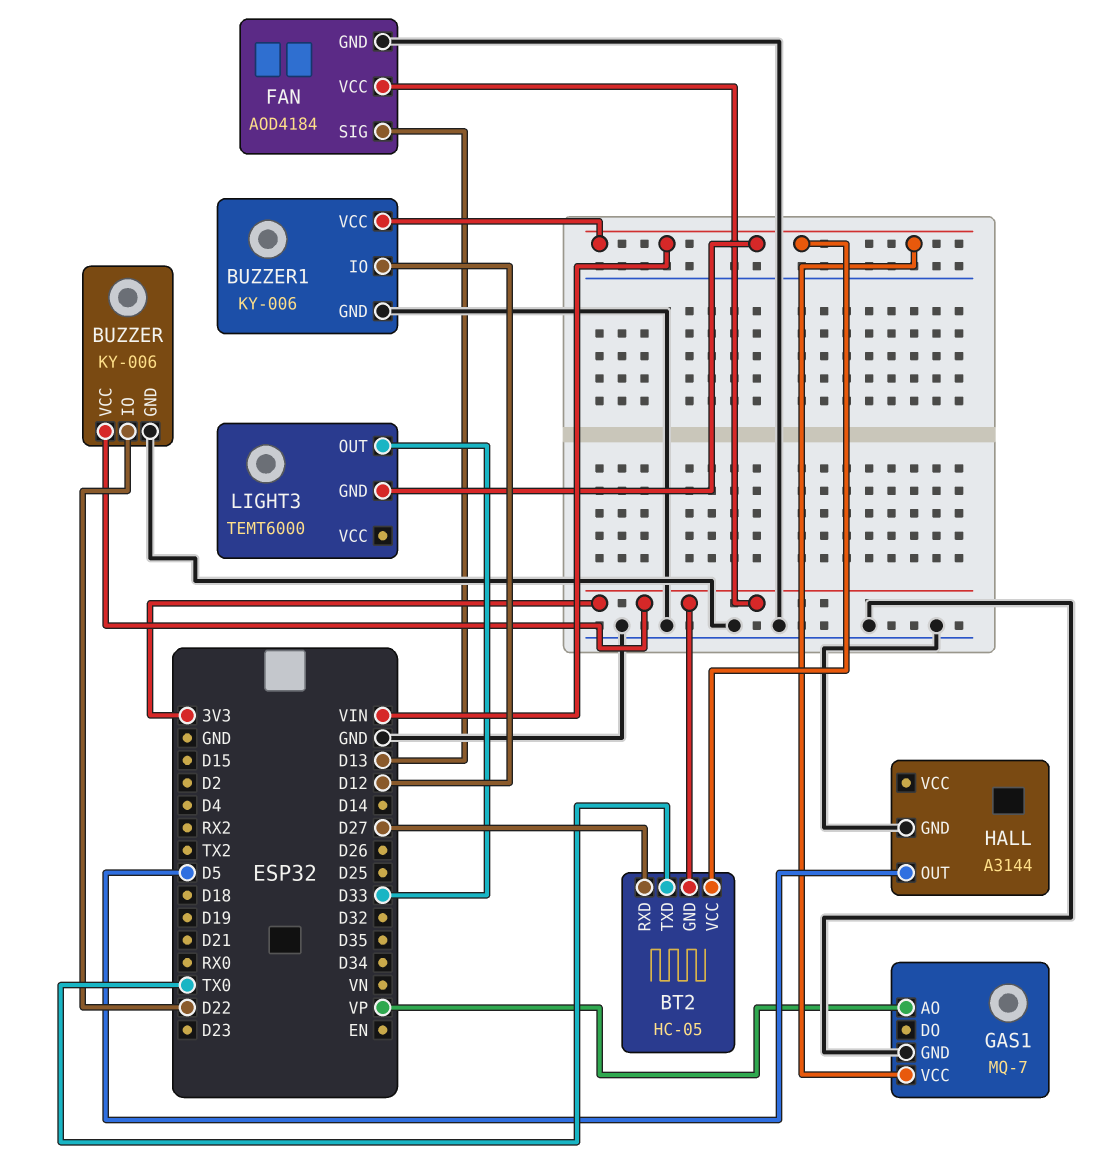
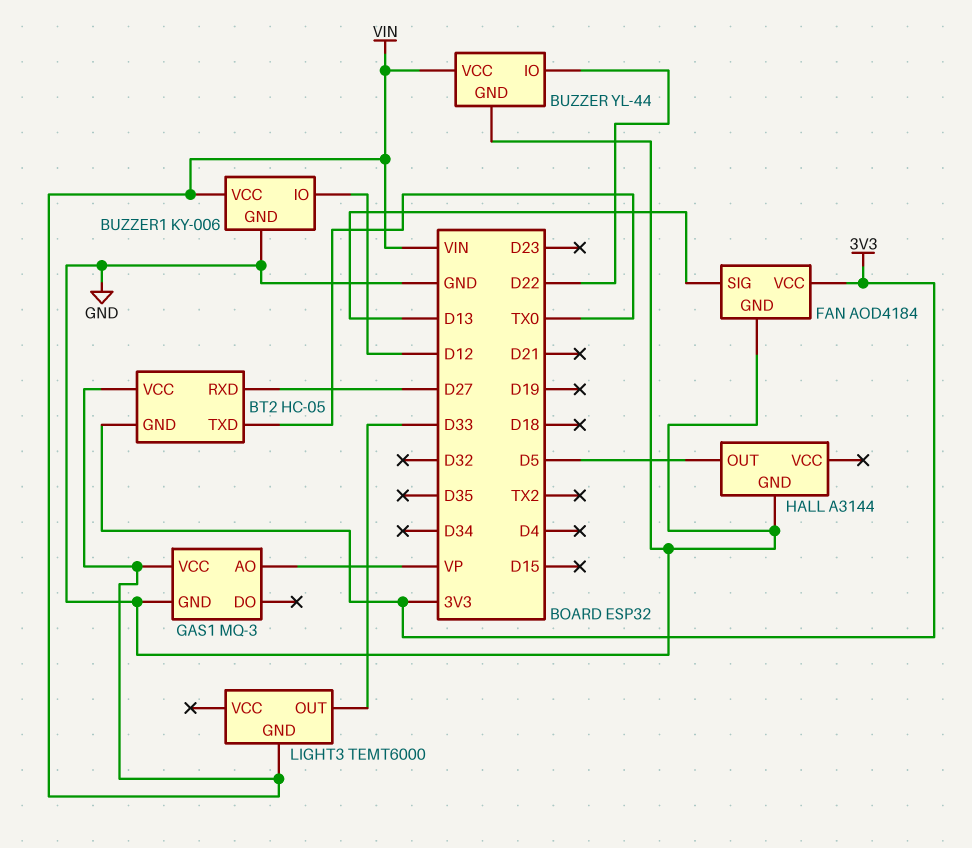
BUZZER: KY-006 -> YL-44
BUZZER pin VCC: 3V3 -> VIN
GAS1: MQ-7 -> MQ-3

